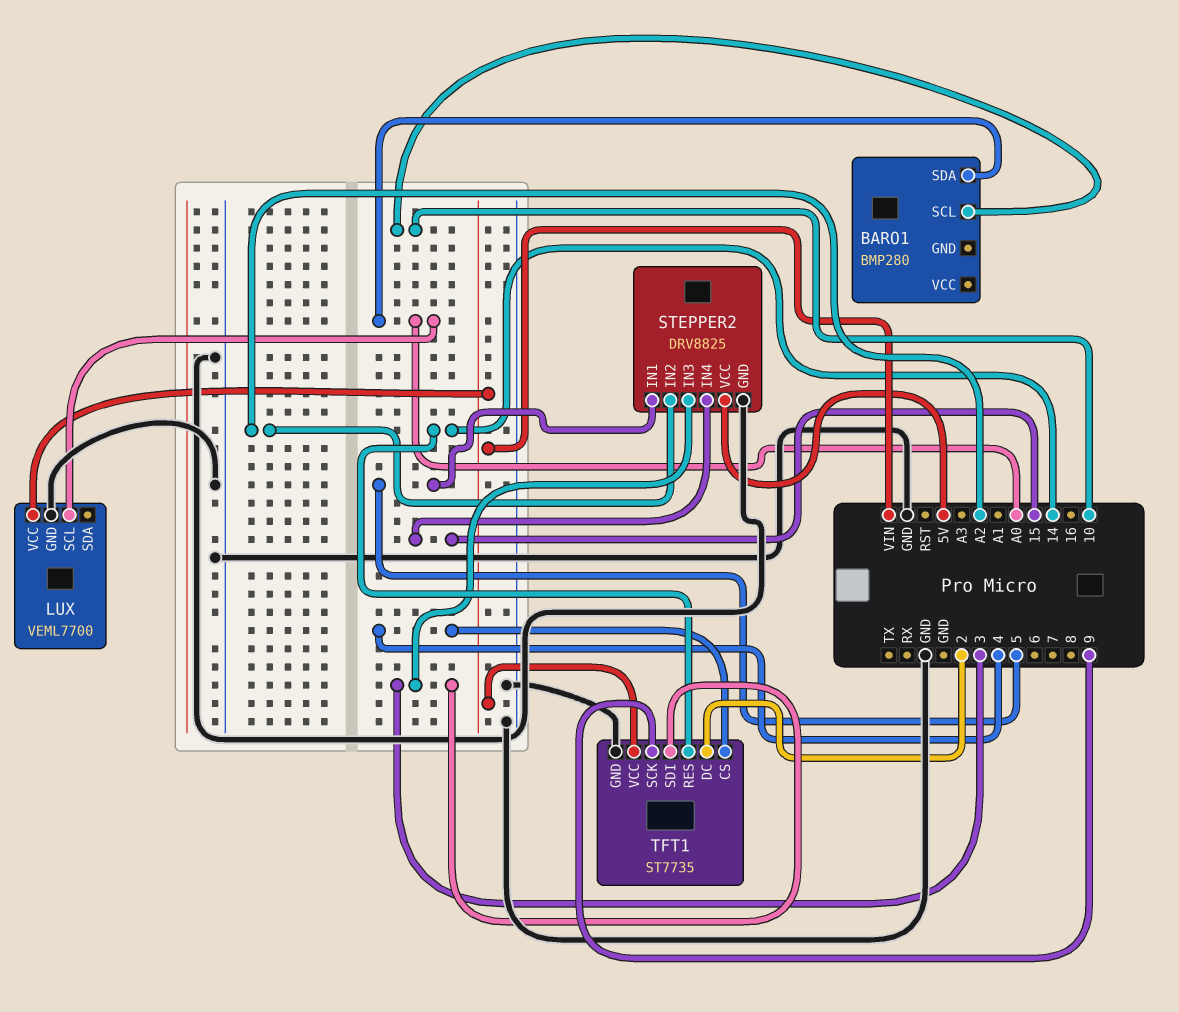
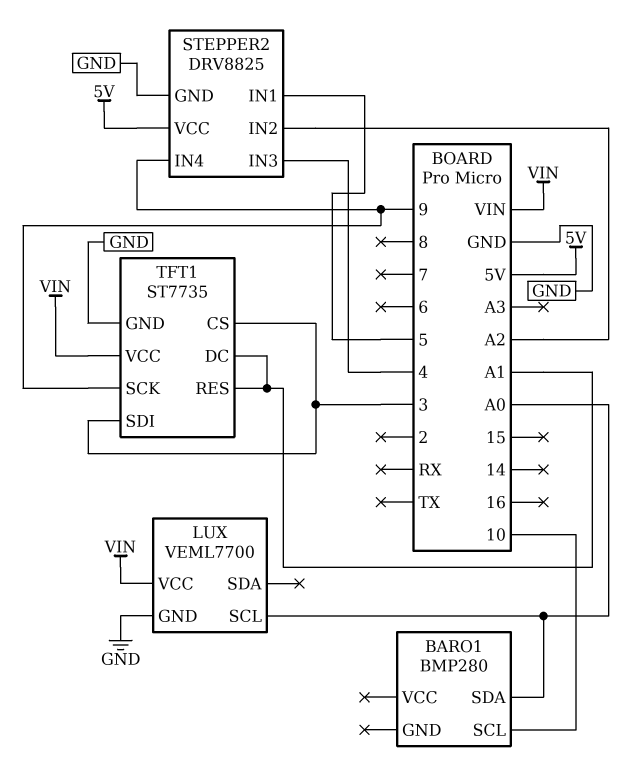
STEPPER2 pin IN3: 3 -> 4
STEPPER2 pin IN4: 15 -> 9
TFT1 pin CS: 4 -> 3
TFT1 pin DC: 2 -> A1
TFT1 pin RES: 14 -> A1

